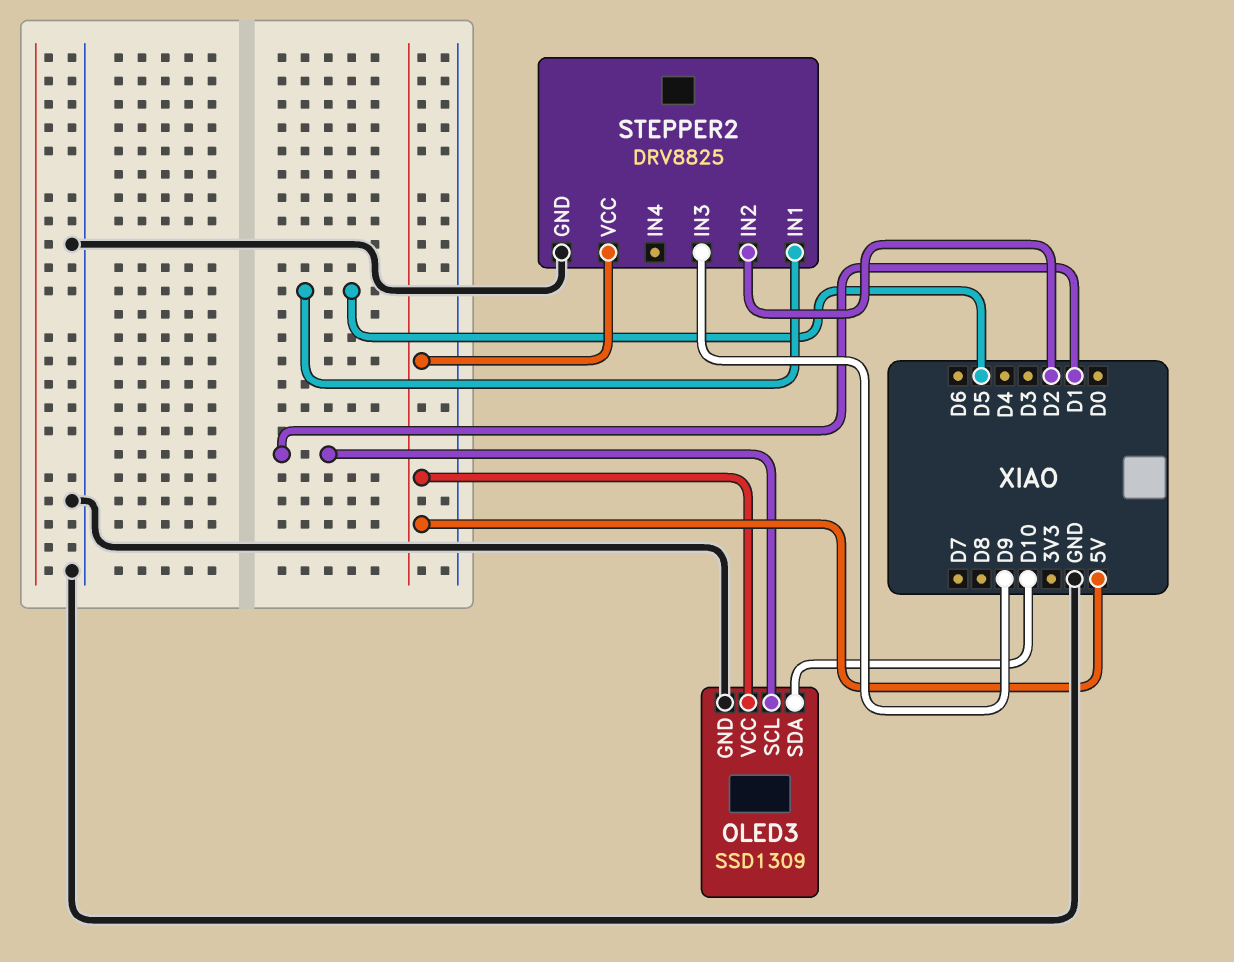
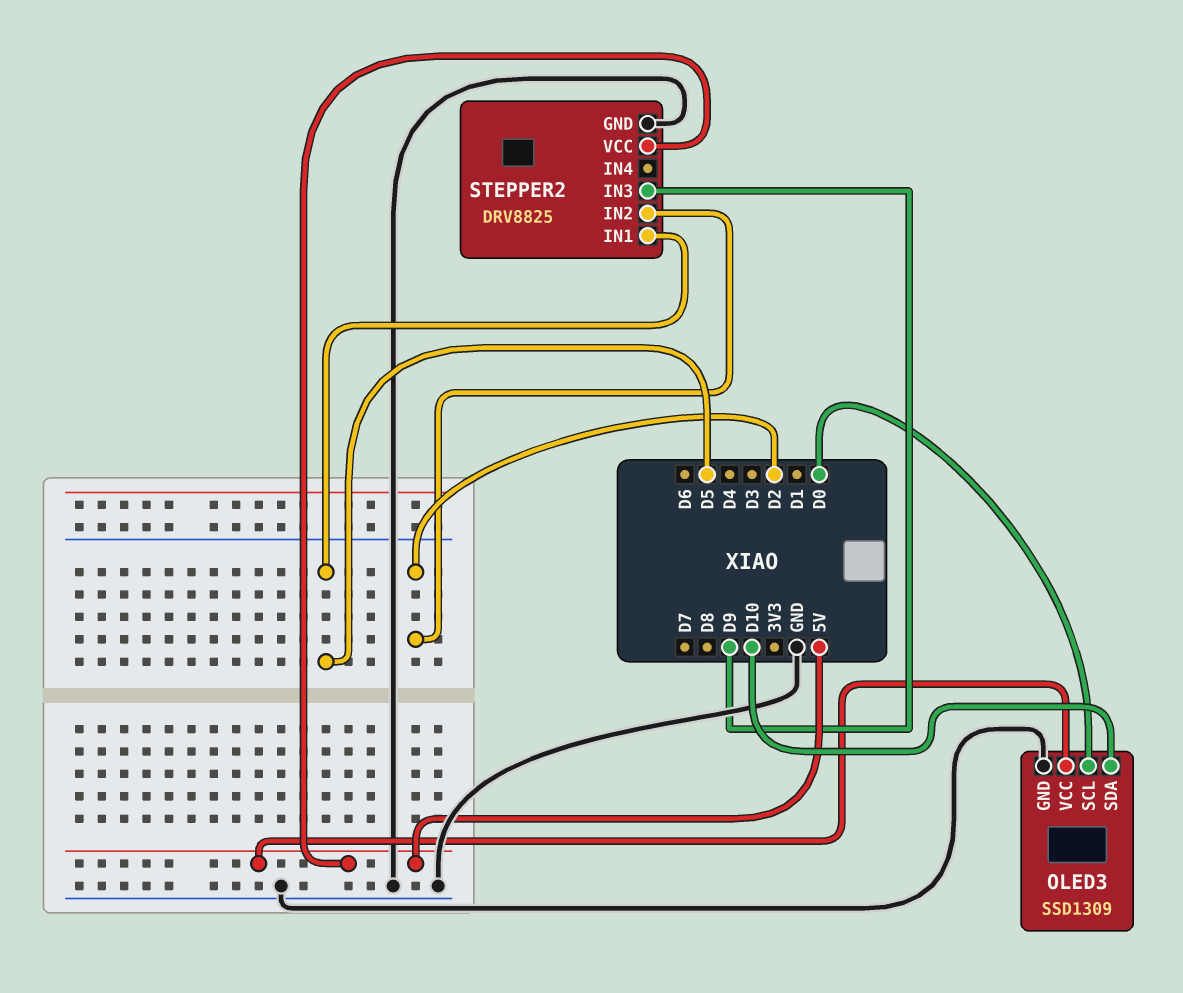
OLED3 pin SCL: D1 -> D0

